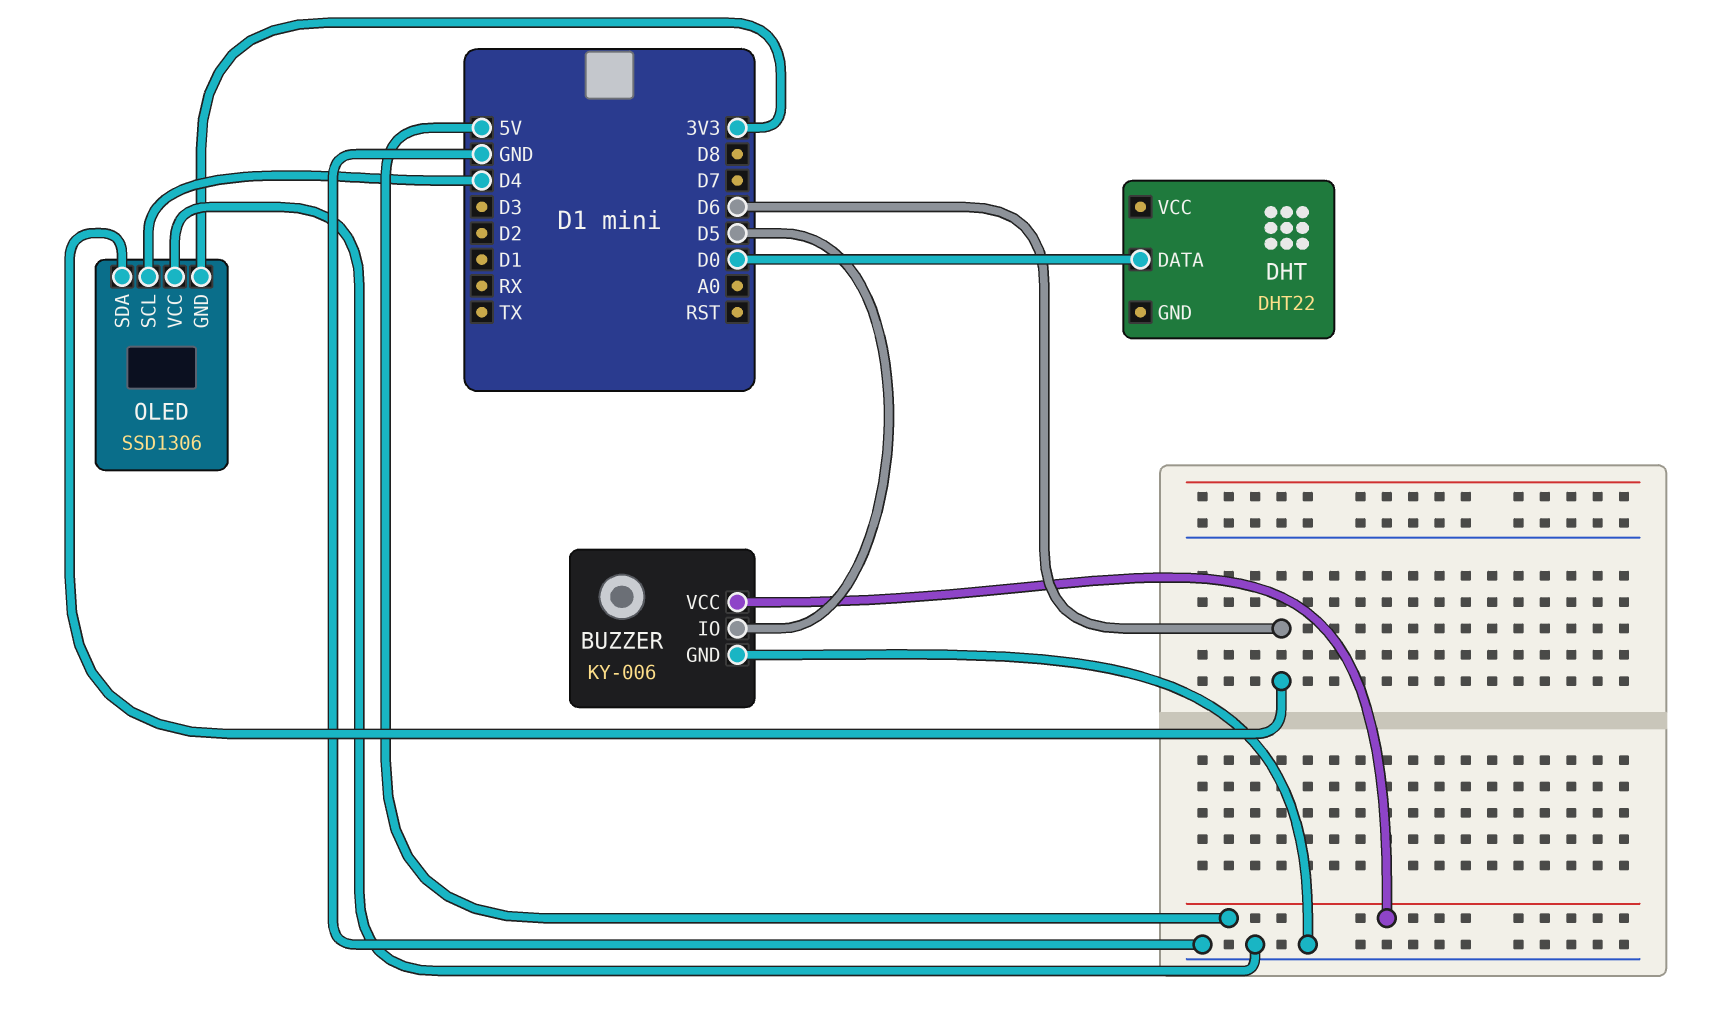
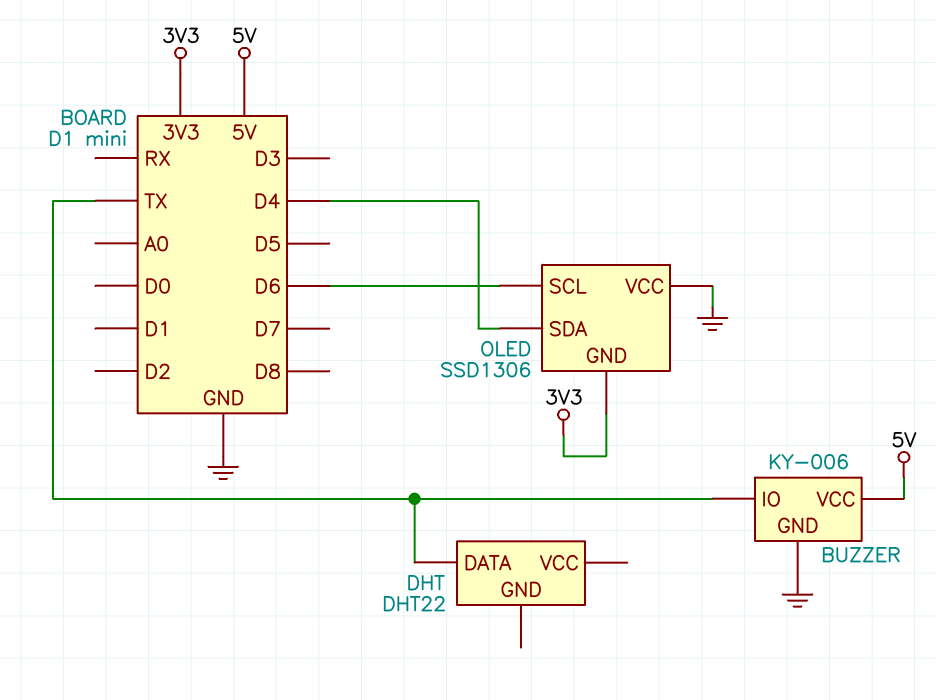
BUZZER pin IO: D5 -> TX
DHT pin DATA: D0 -> TX
OLED pin SCL: D4 -> D6
OLED pin SDA: D6 -> D4

